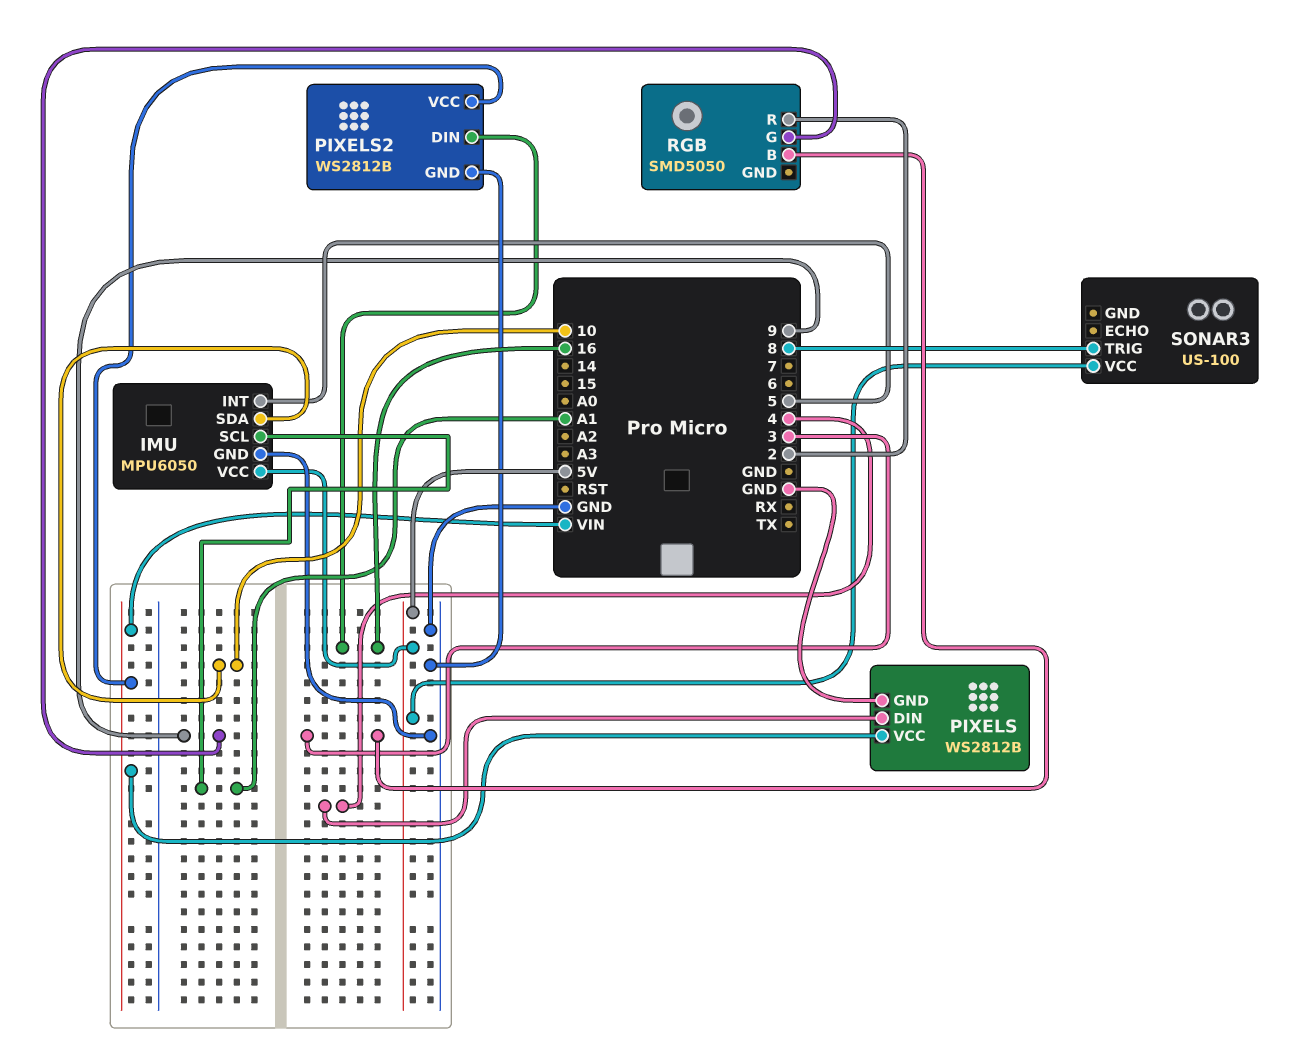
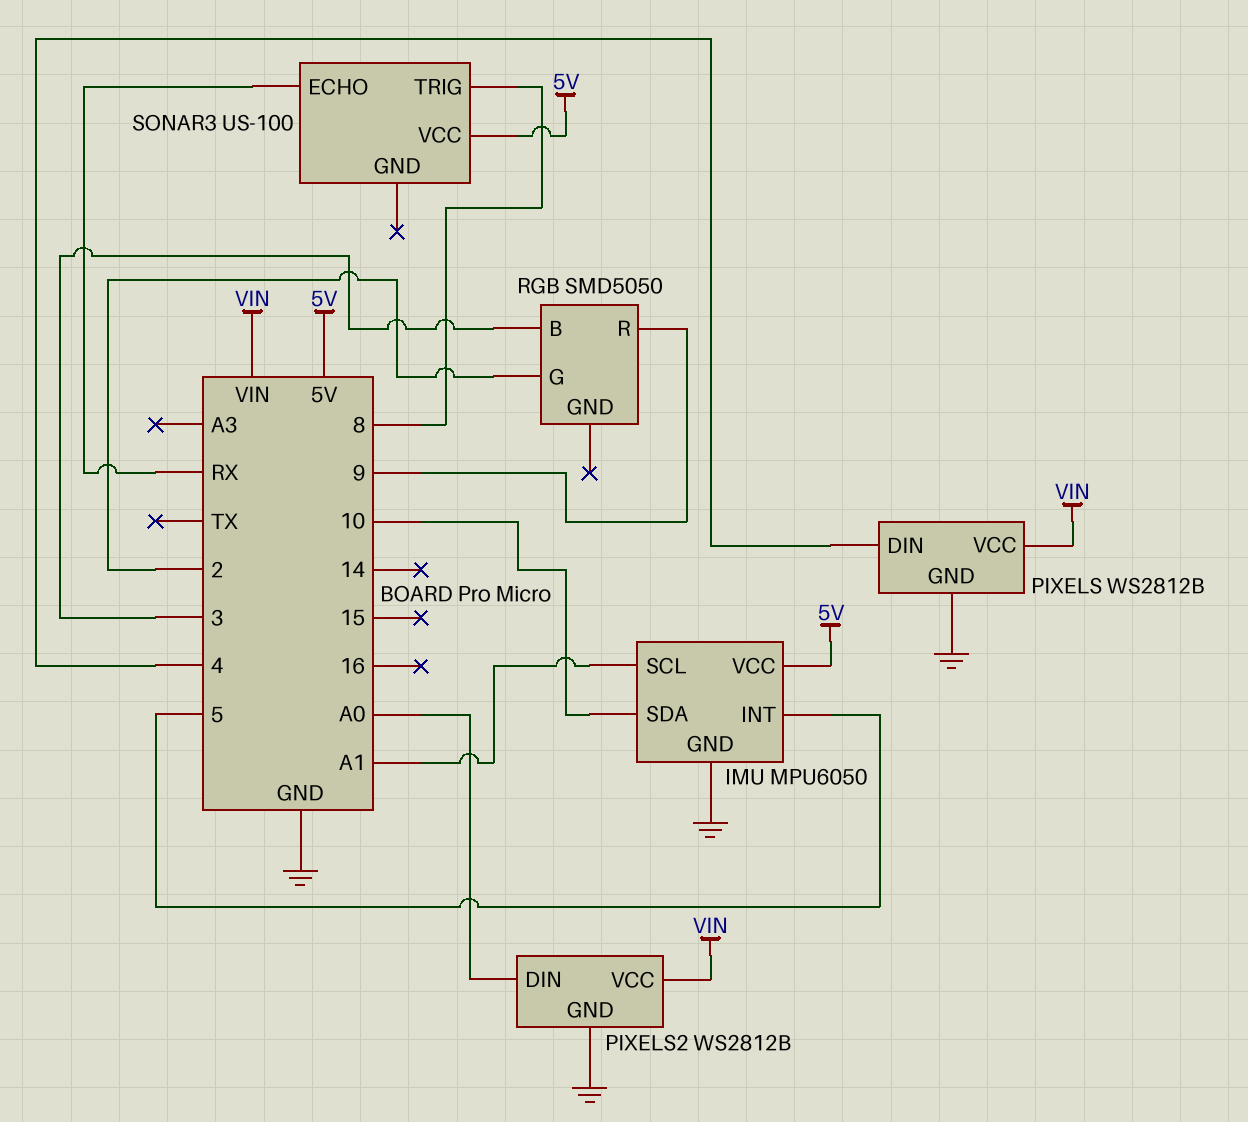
PIXELS2 pin DIN: 16 -> A0
RGB pin G: 9 -> 2
RGB pin R: 2 -> 9
SONAR3 pin ECHO: none -> RX

